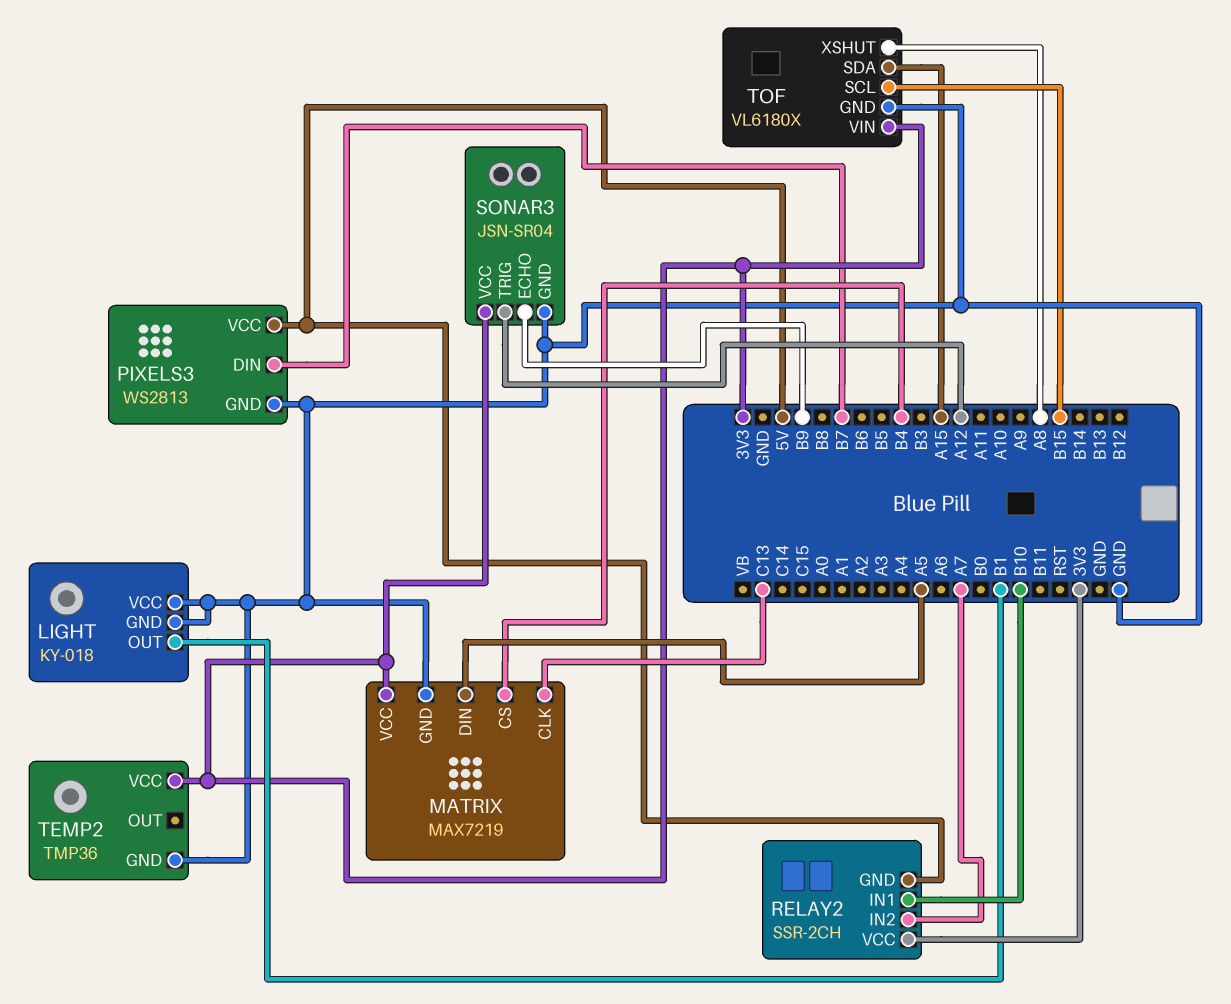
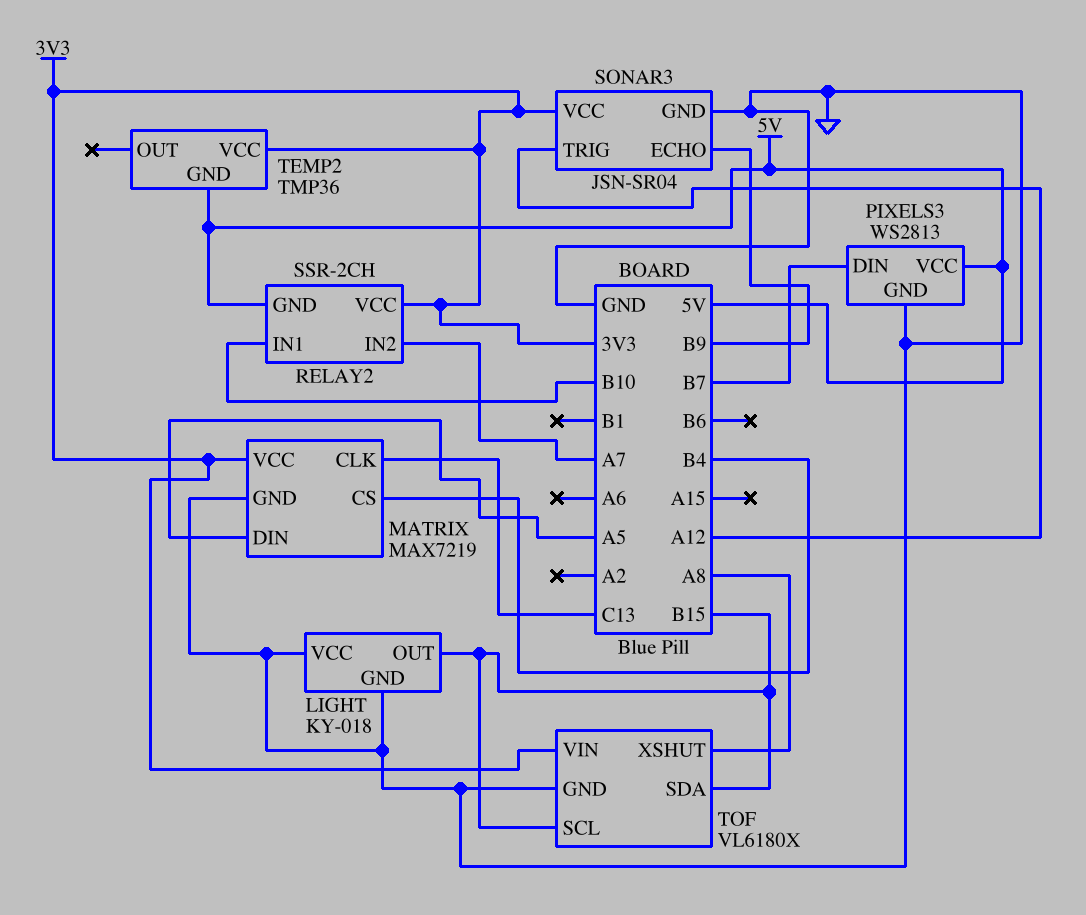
LIGHT pin OUT: B1 -> B15
TEMP2 pin GND: GND -> 5V
TOF pin SDA: A15 -> B15

